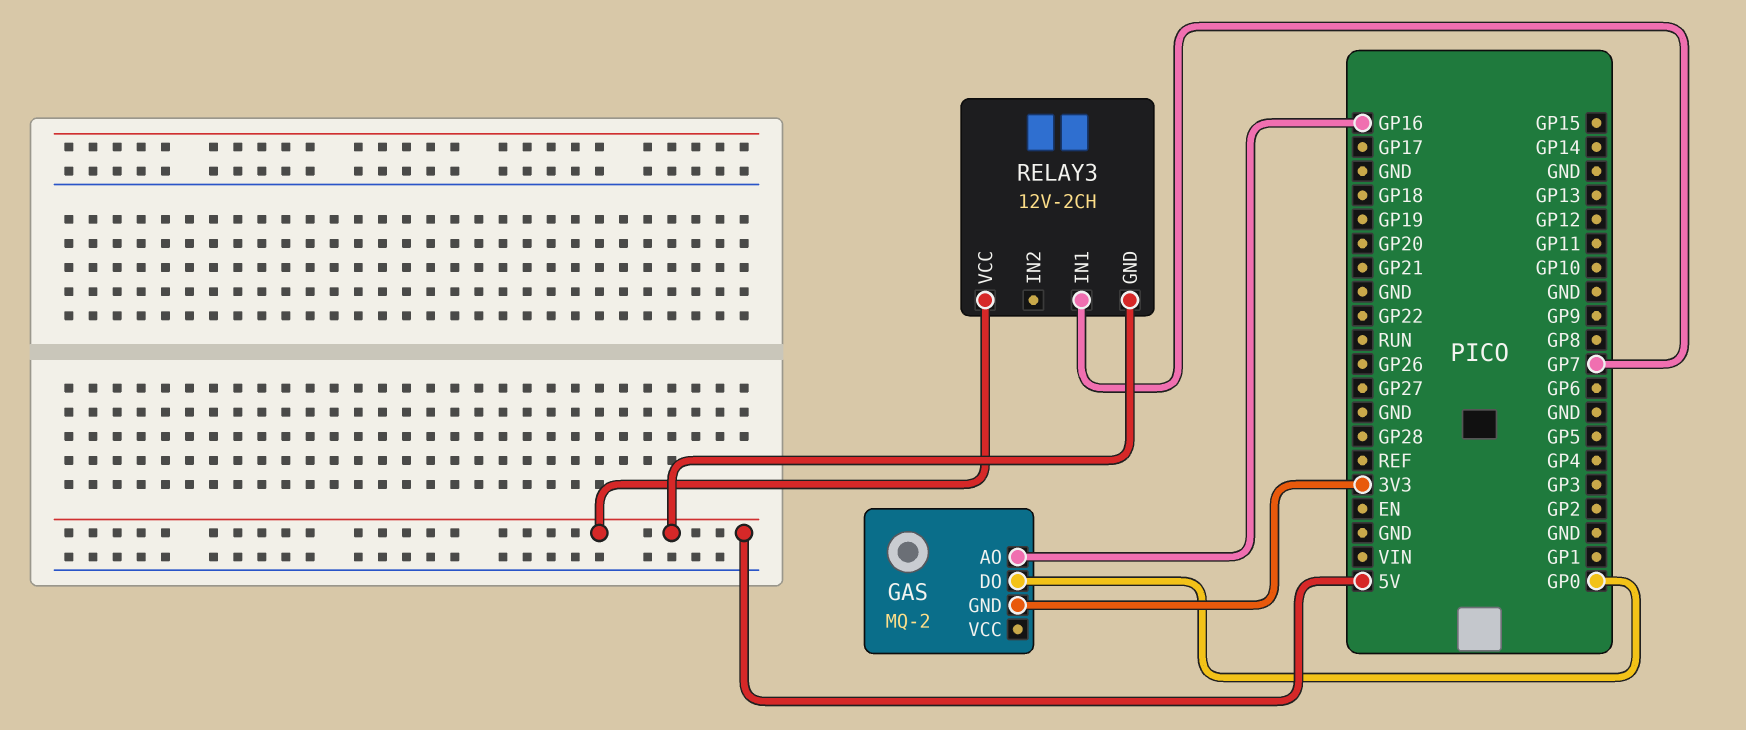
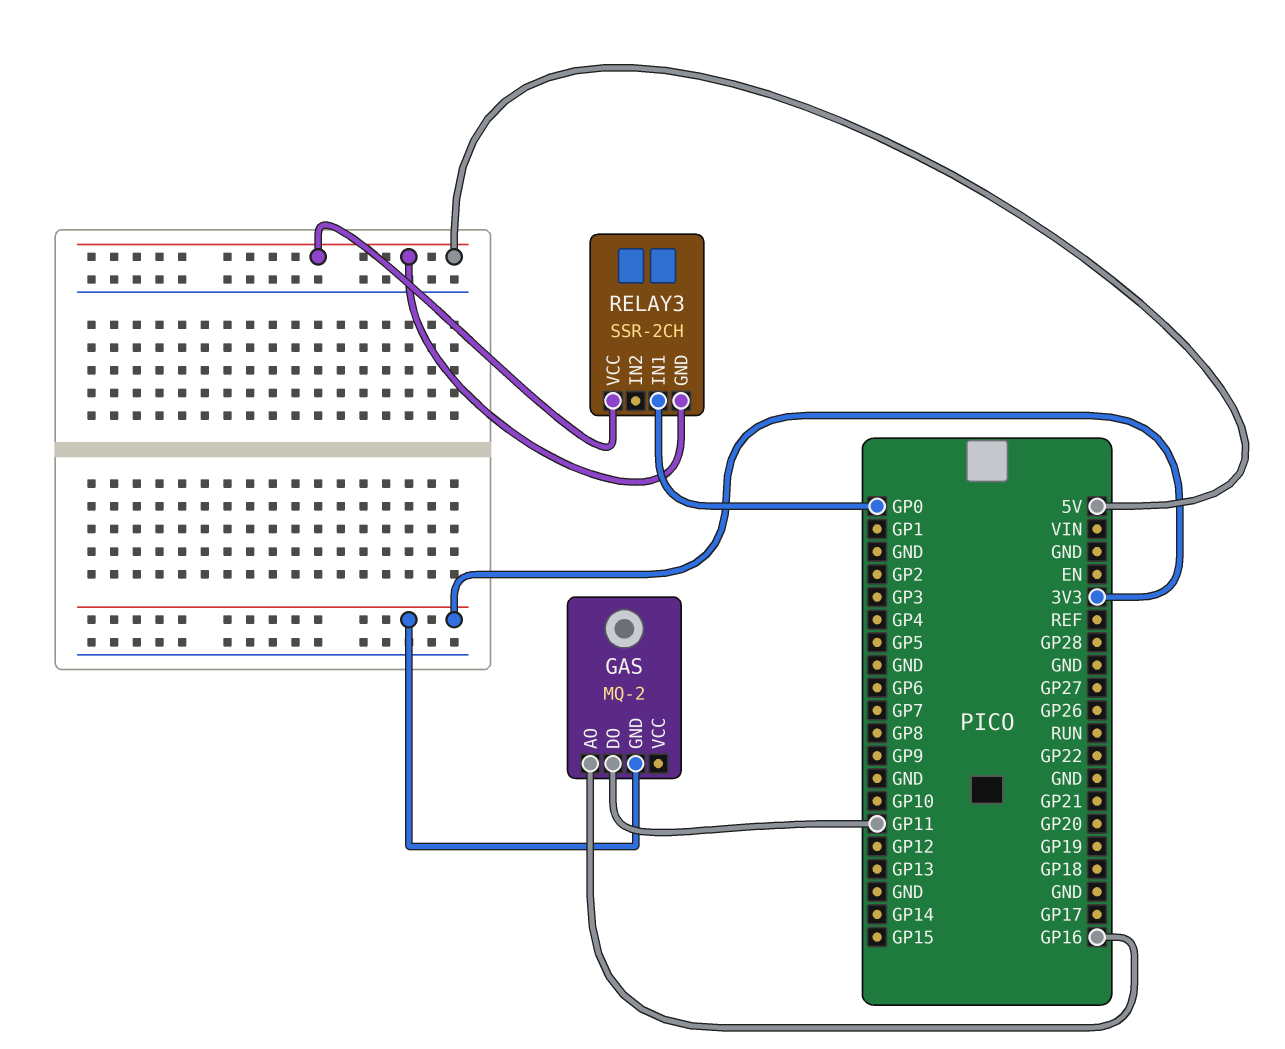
GAS pin DO: GP0 -> GP11
RELAY3: 12V-2CH -> SSR-2CH
RELAY3 pin IN1: GP7 -> GP0

